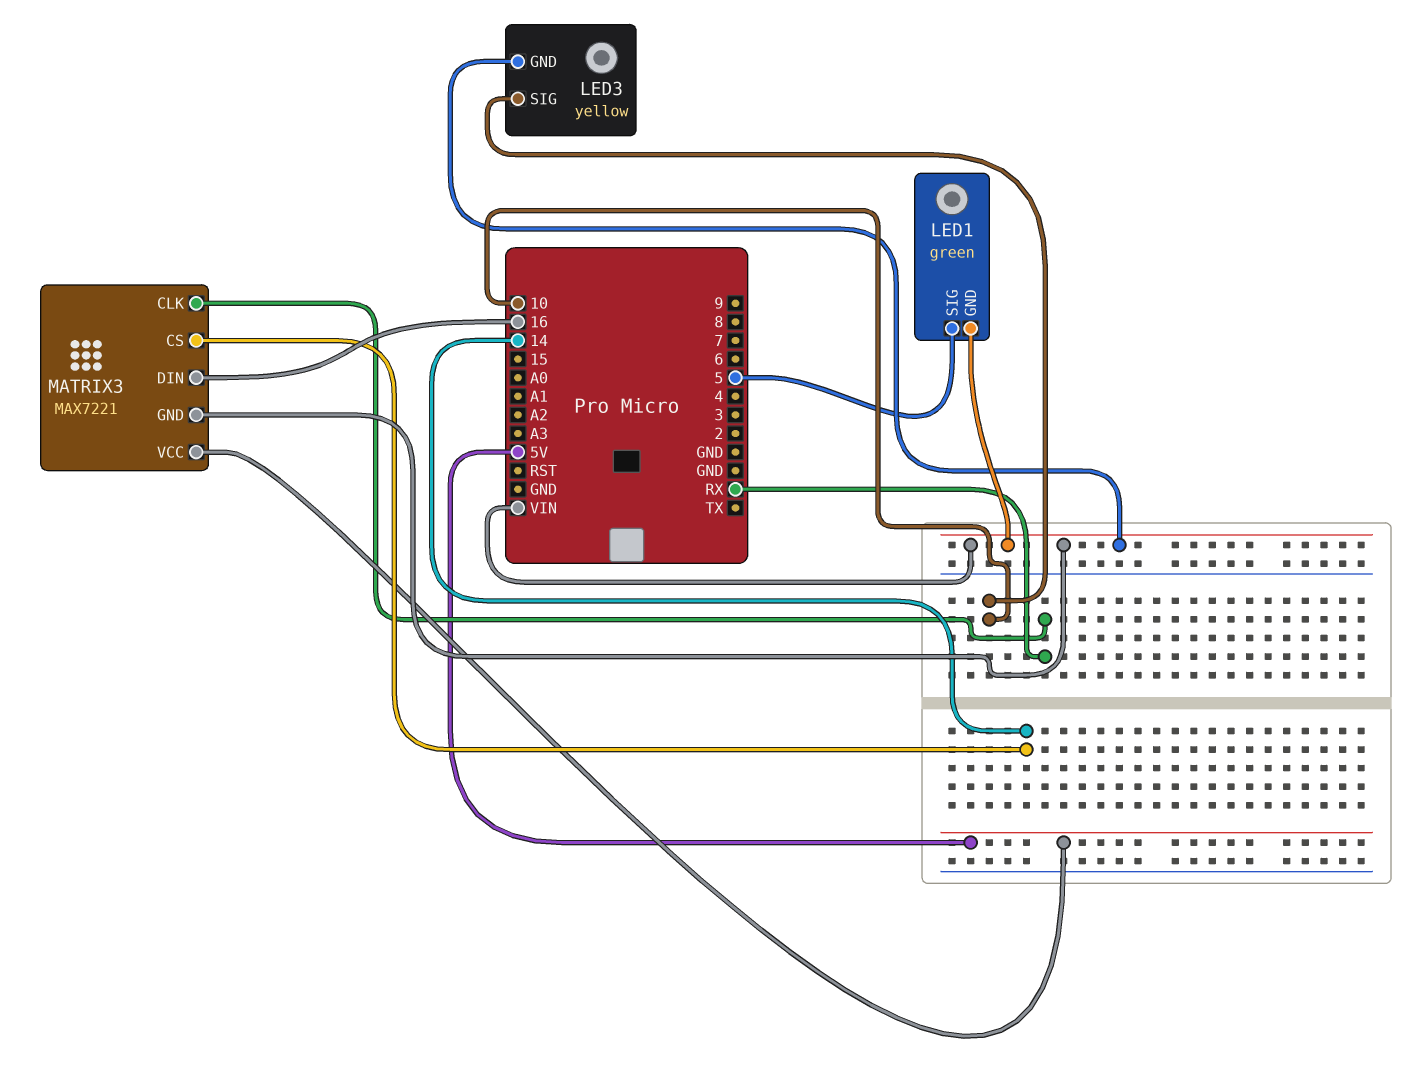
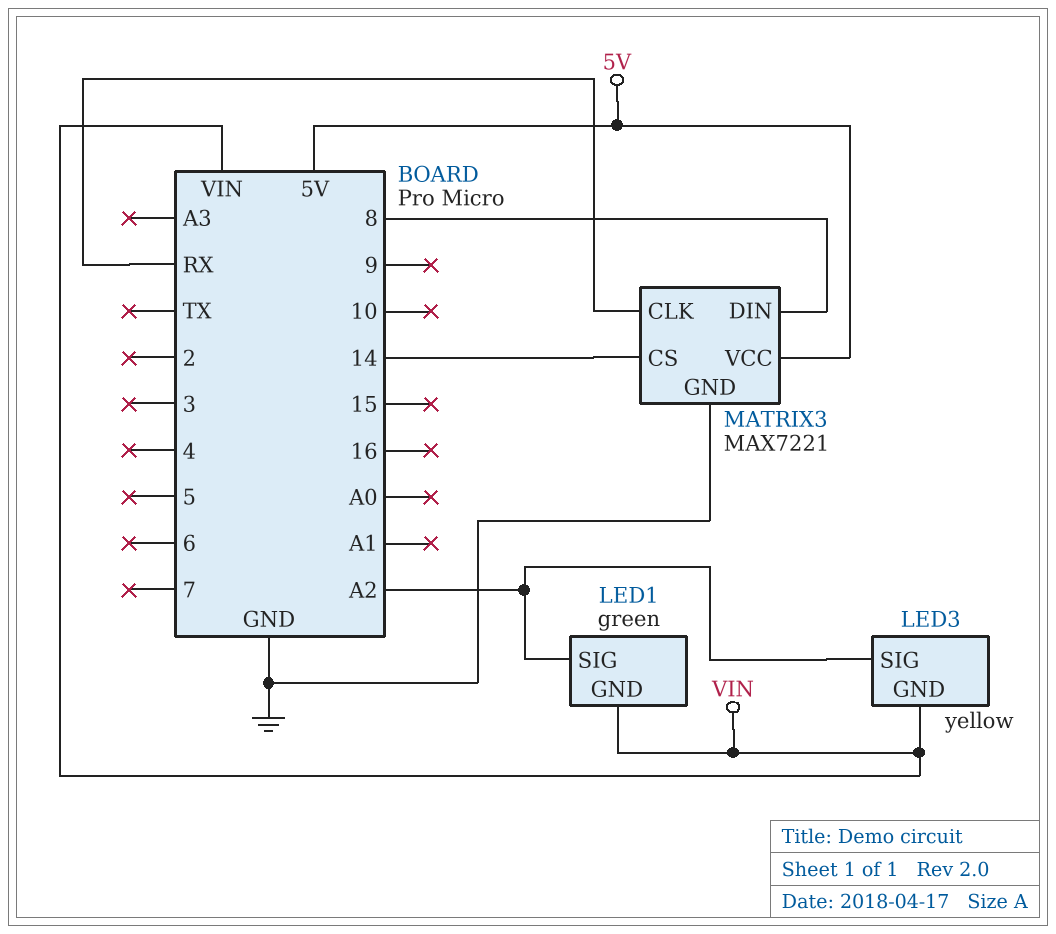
LED1 pin SIG: 5 -> A2
LED3 pin SIG: 10 -> A2
MATRIX3 pin DIN: 16 -> 8
MATRIX3 pin GND: VIN -> GND

